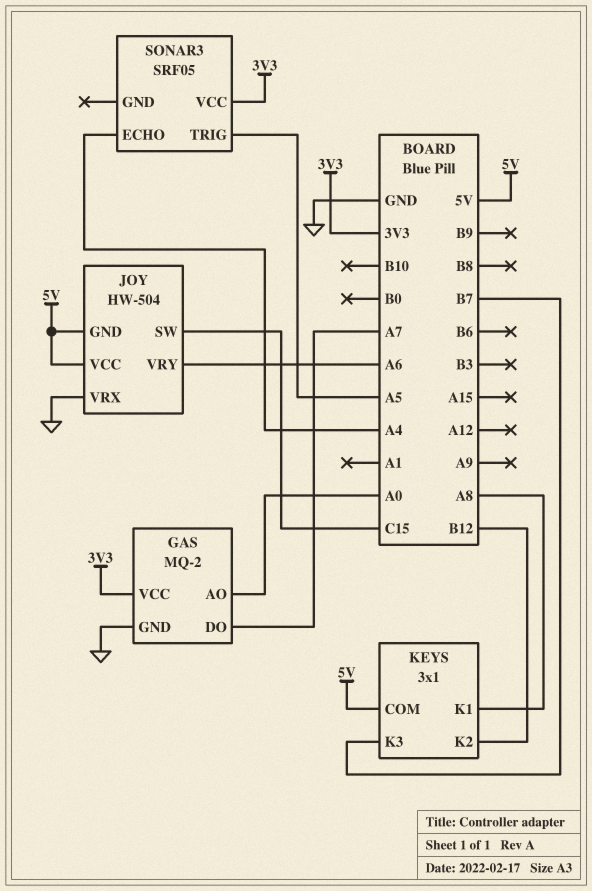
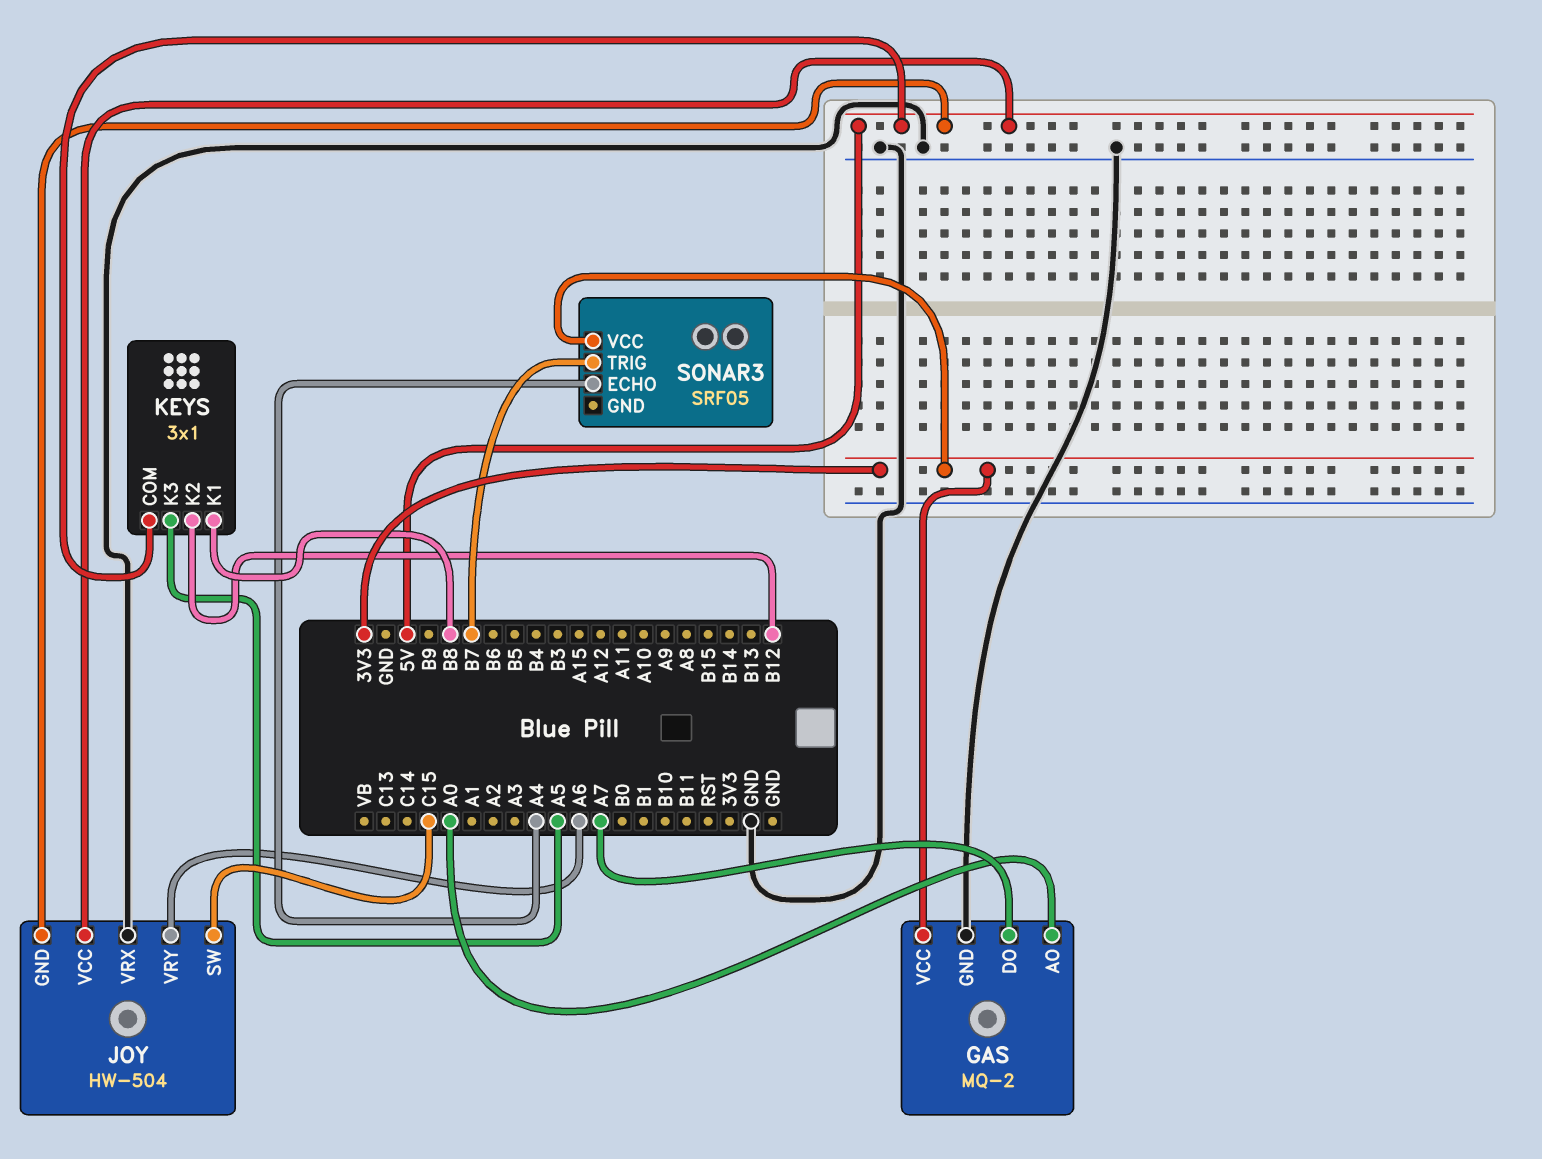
KEYS pin K1: A8 -> B8
KEYS pin K3: B7 -> A5
SONAR3 pin TRIG: A5 -> B7

